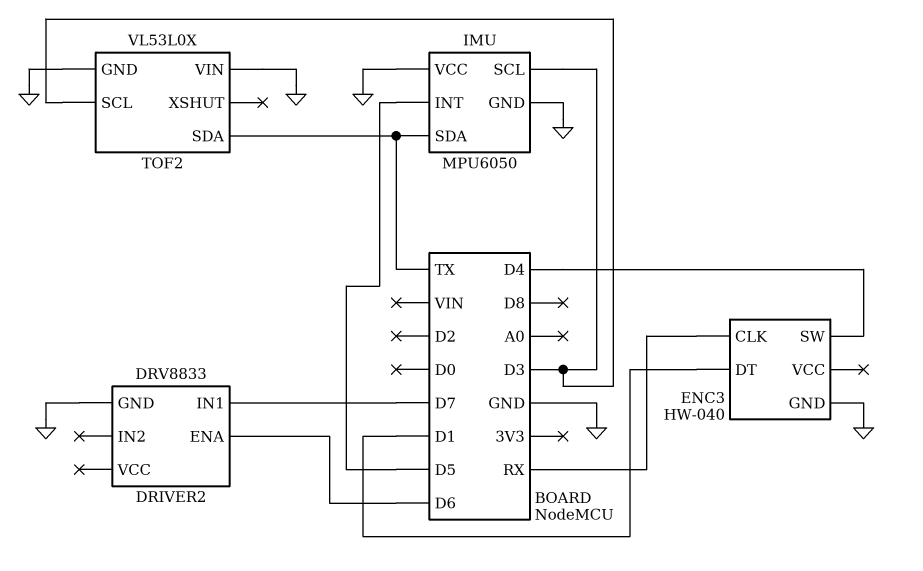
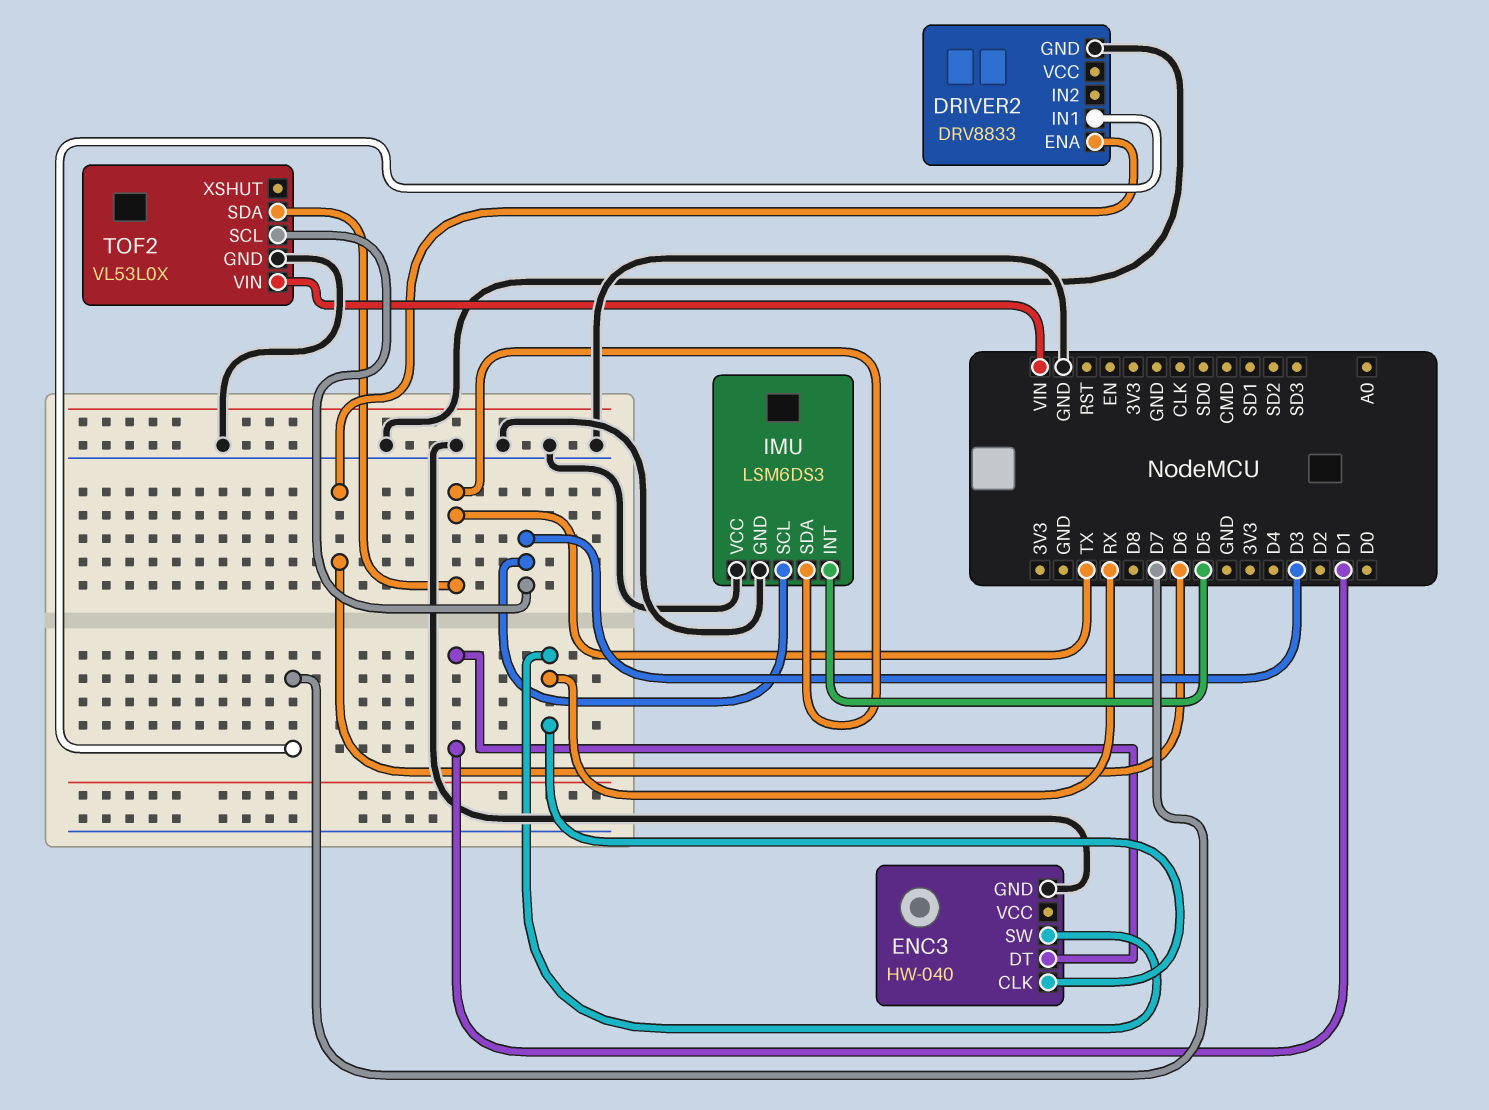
ENC3 pin SW: D4 -> RX
IMU: MPU6050 -> LSM6DS3
TOF2 pin VIN: GND -> VIN

